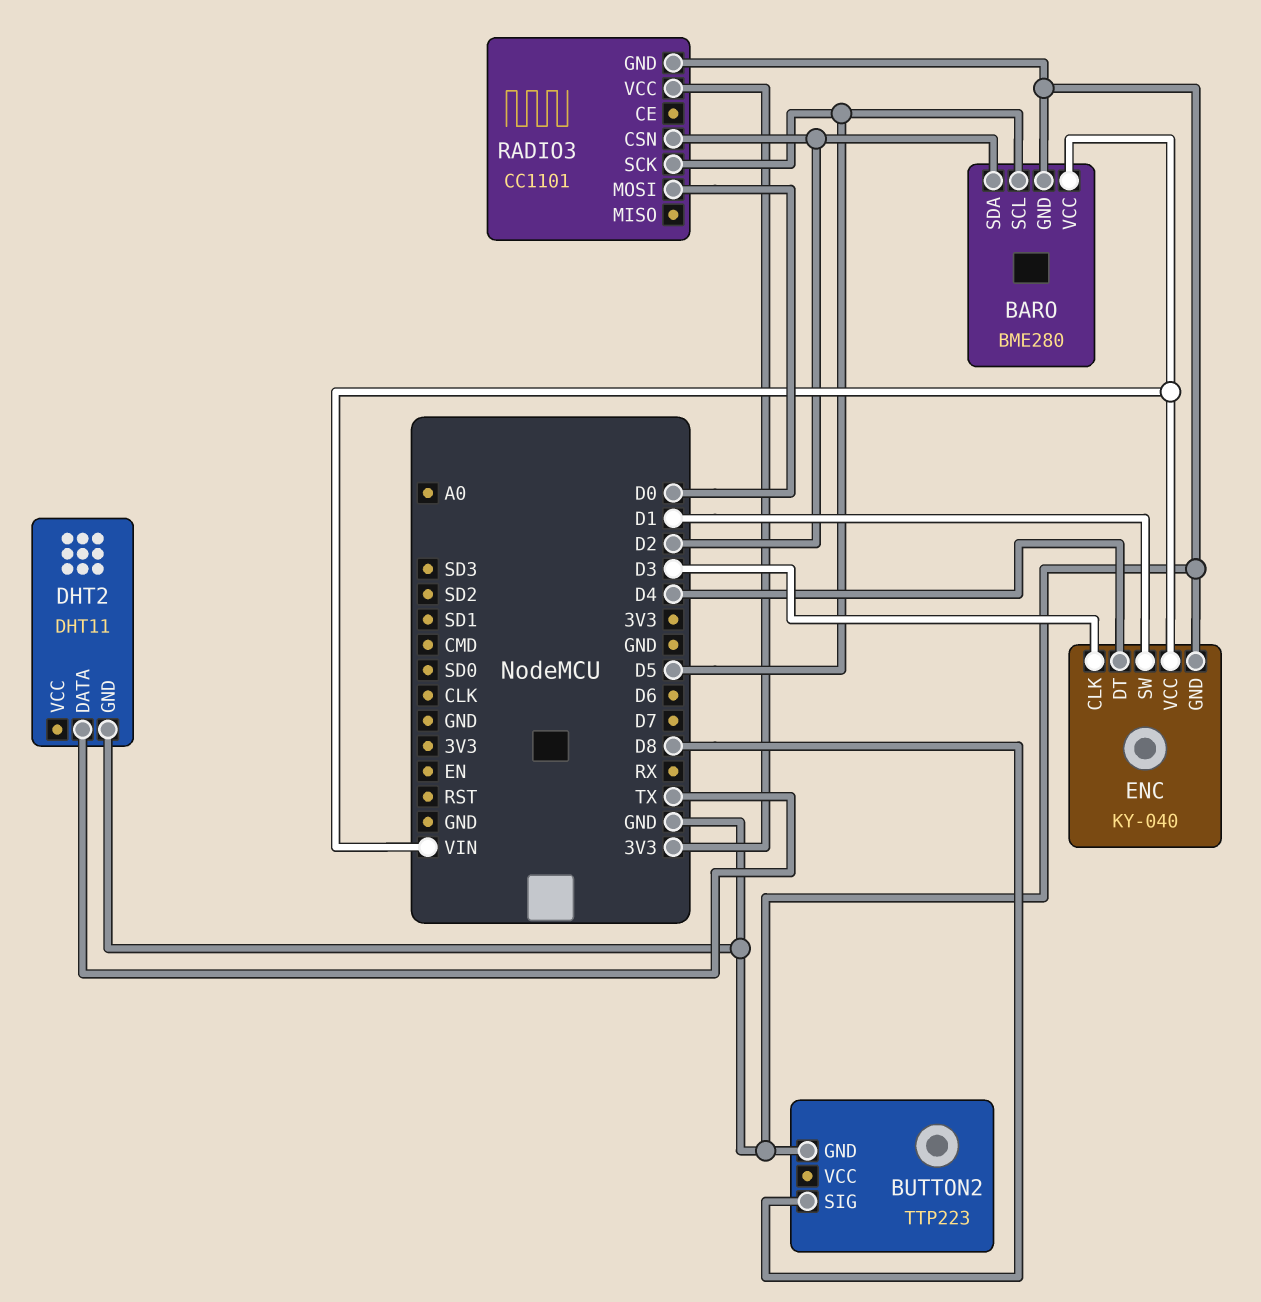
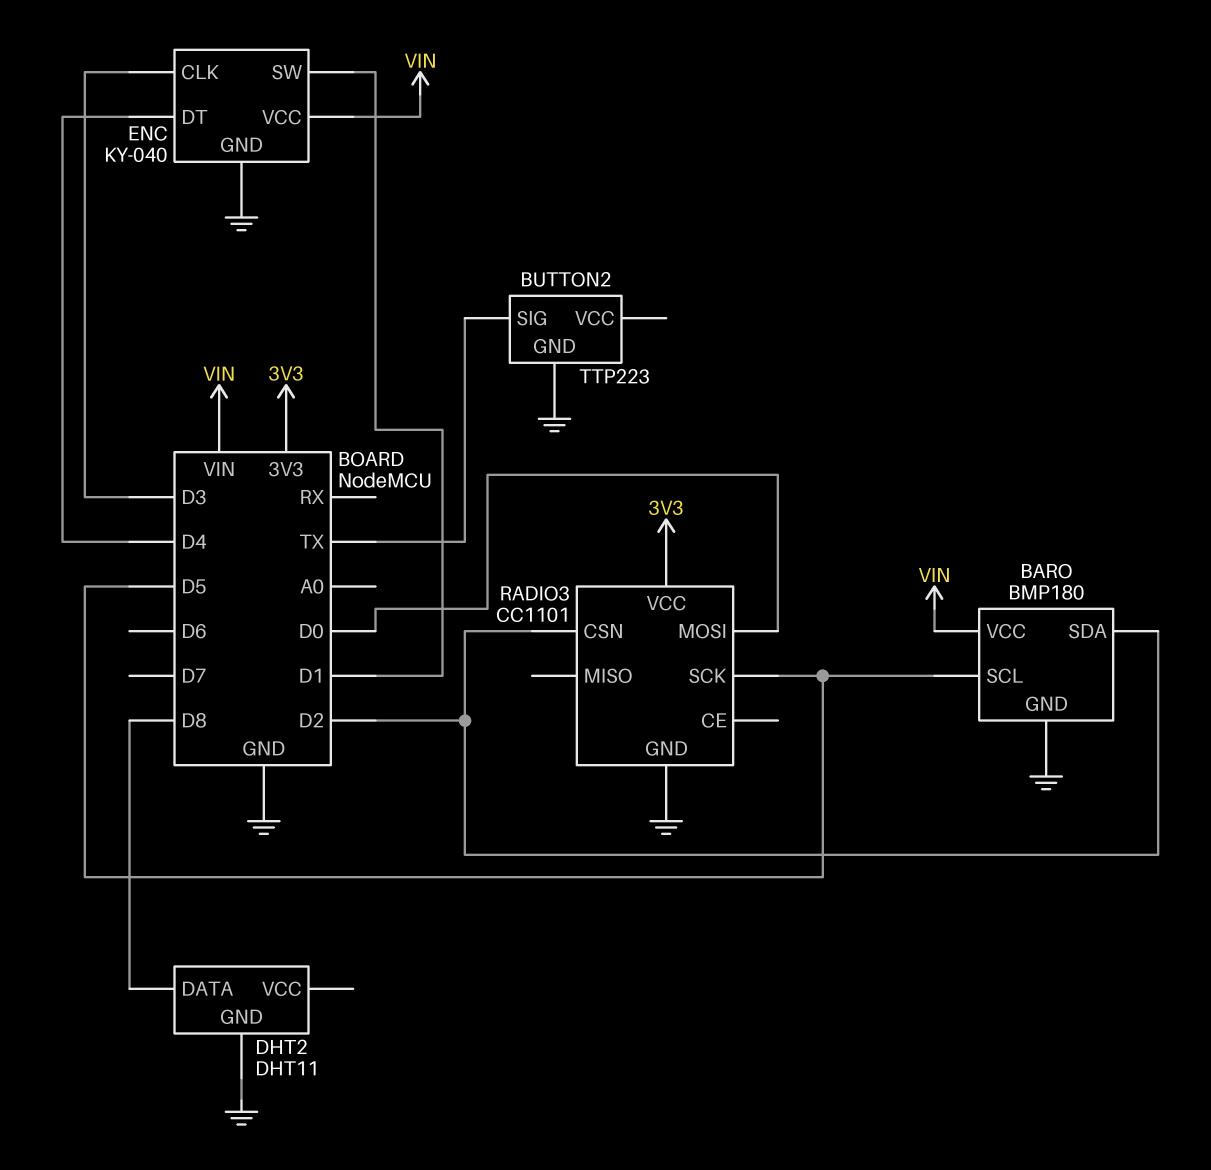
BARO: BME280 -> BMP180
BUTTON2 pin SIG: D8 -> TX
DHT2 pin DATA: TX -> D8

